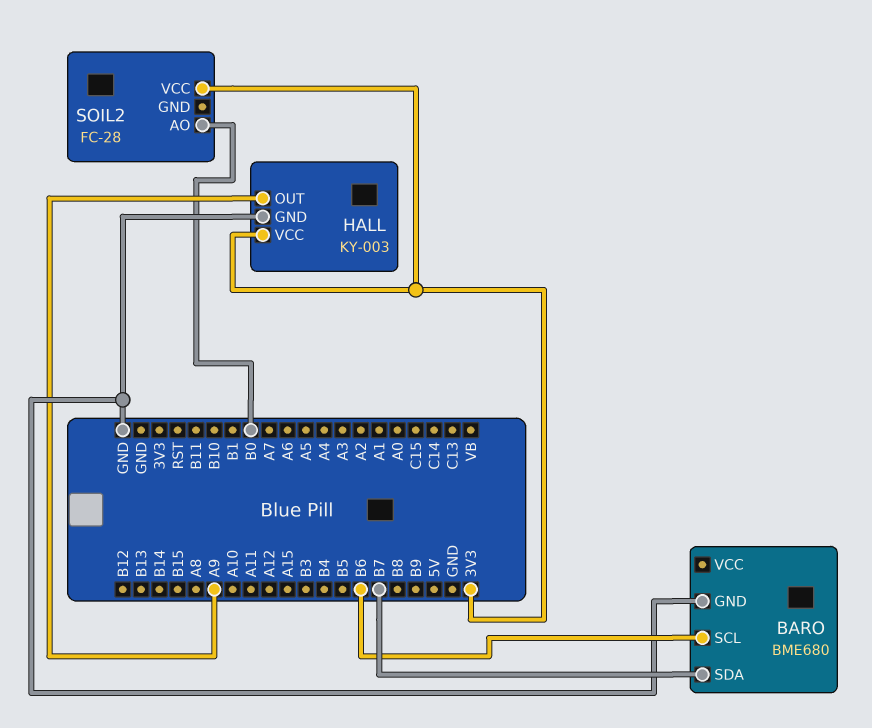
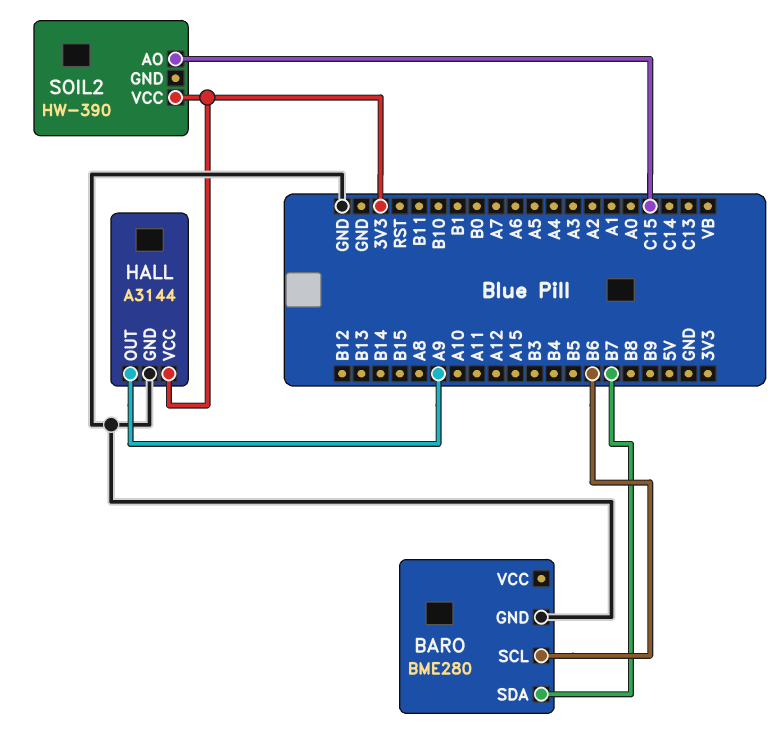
BARO: BME680 -> BME280
HALL: KY-003 -> A3144
SOIL2: FC-28 -> HW-390
SOIL2 pin AO: B0 -> C15

